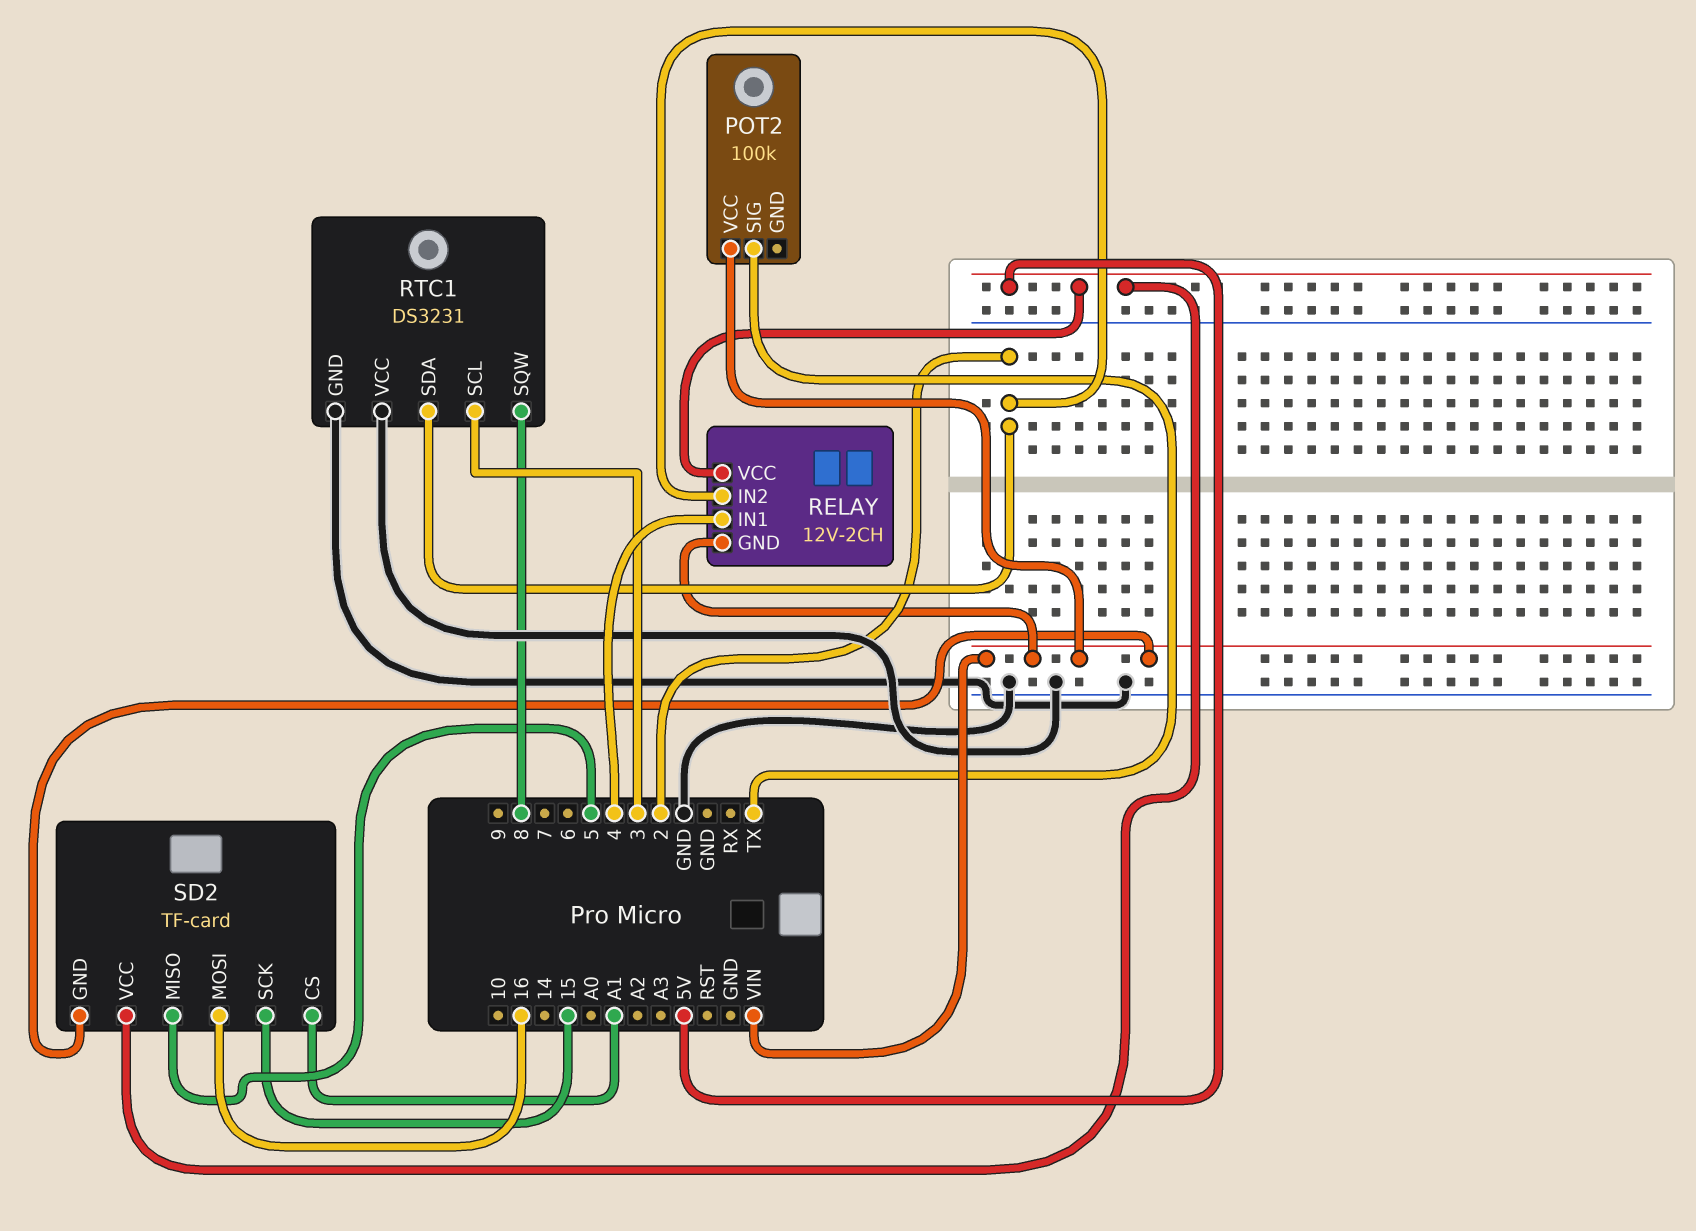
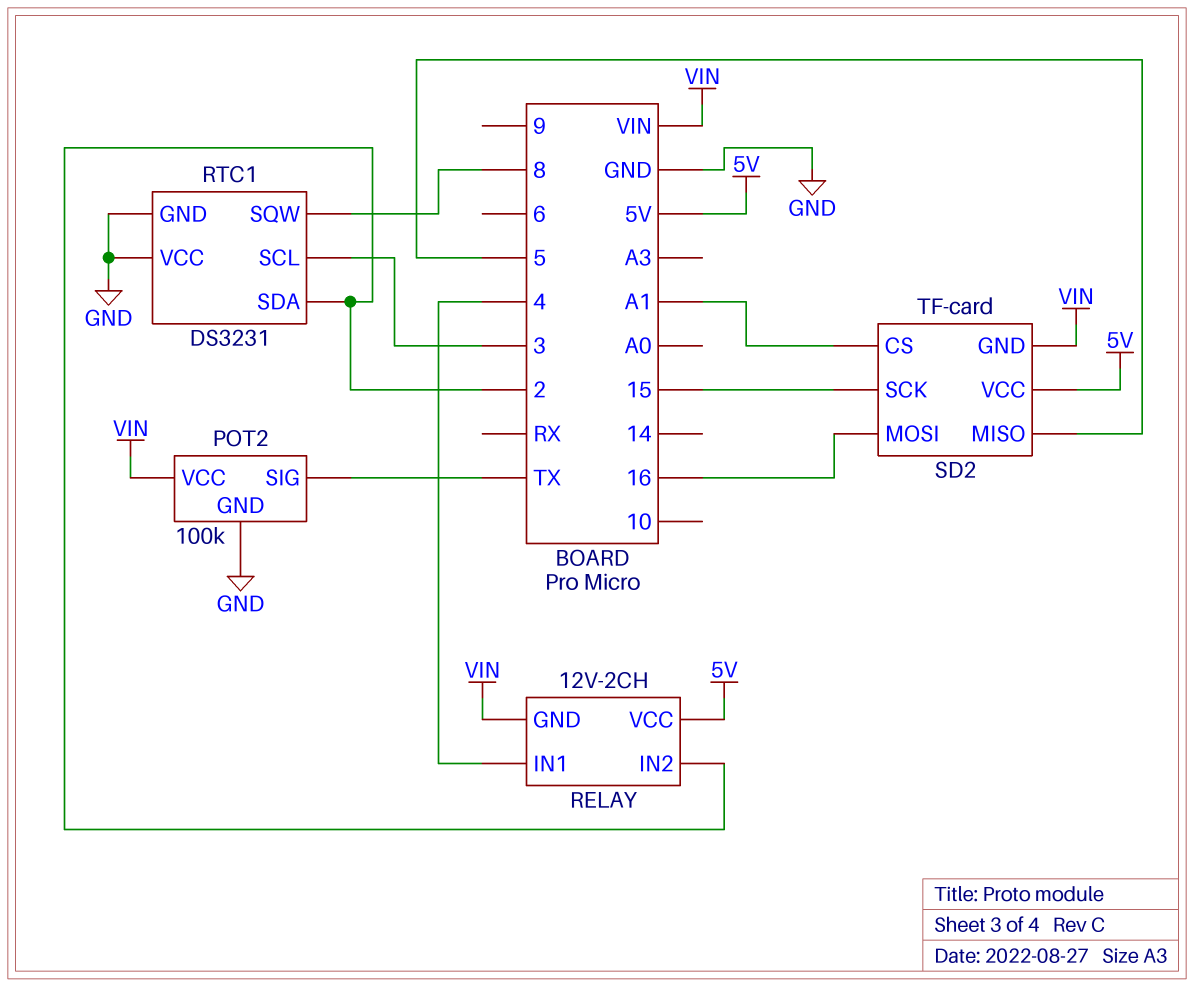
POT2 pin GND: none -> GND

